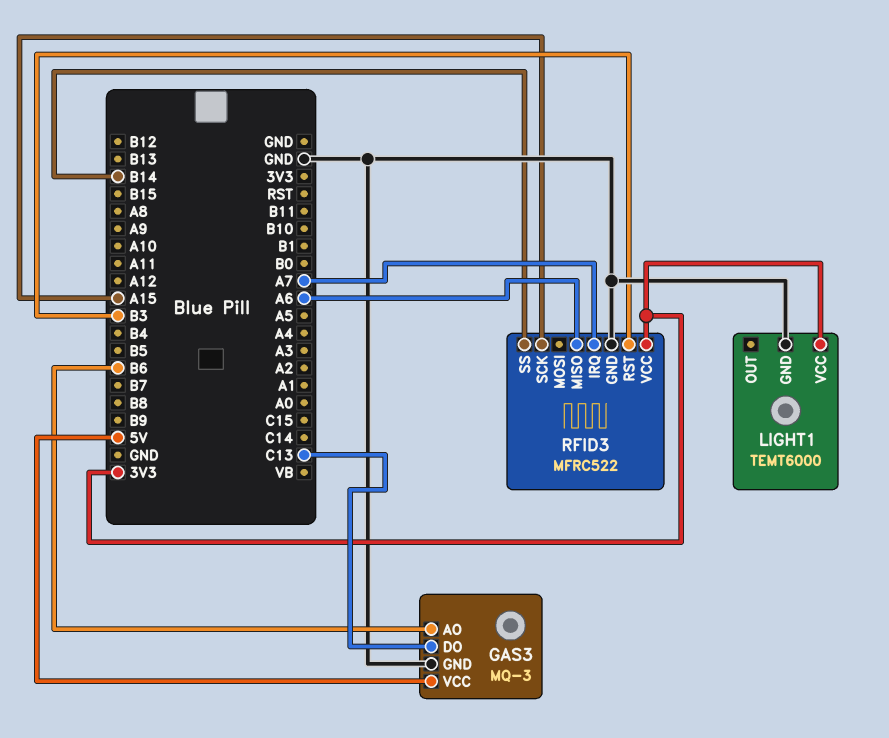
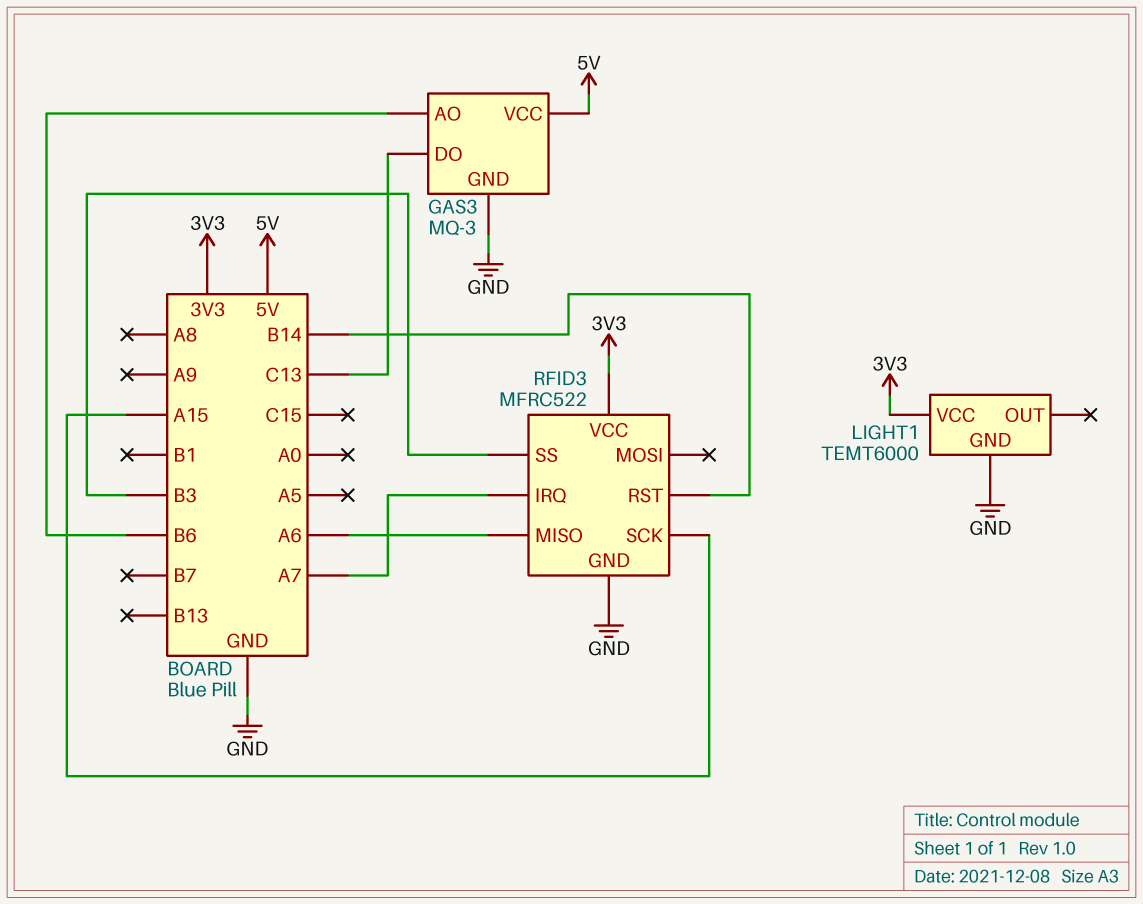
RFID3 pin RST: B3 -> B14
RFID3 pin SS: B14 -> B3

